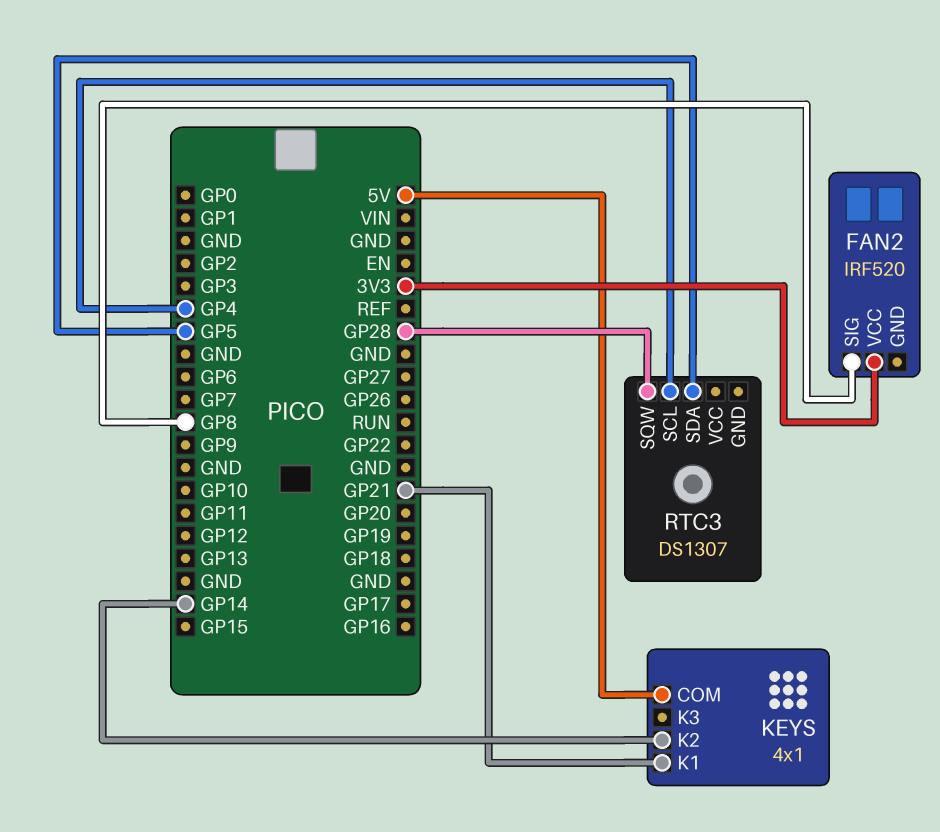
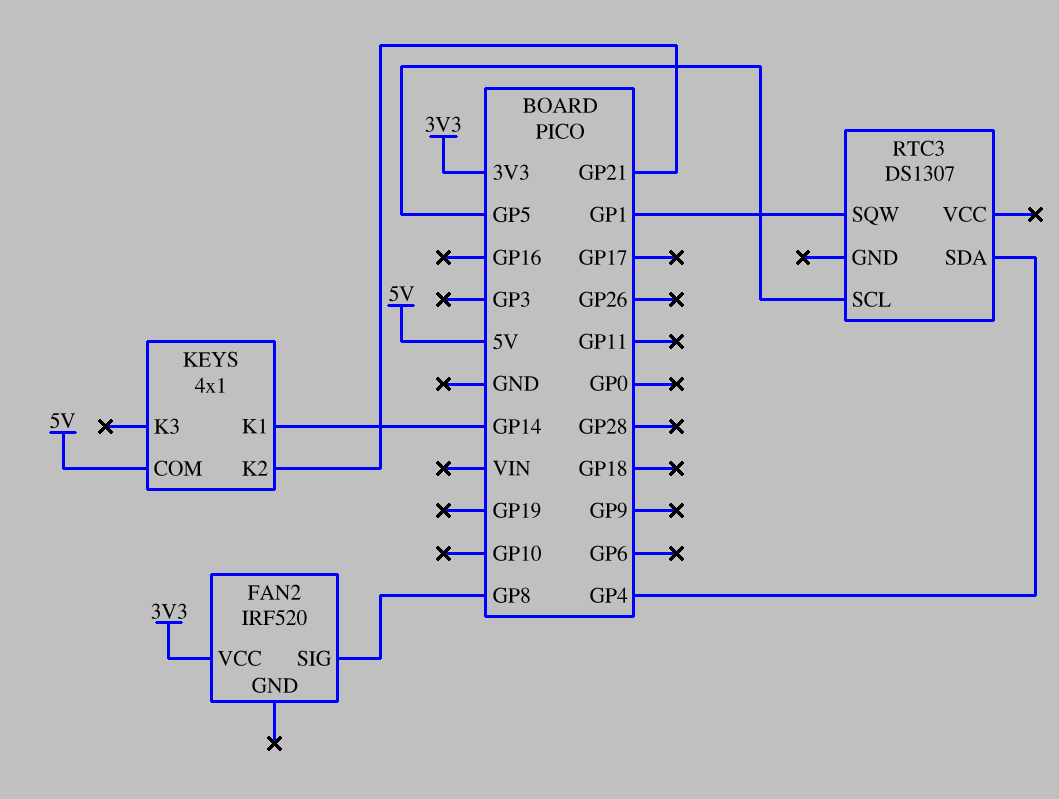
KEYS pin K1: GP21 -> GP14
KEYS pin K2: GP14 -> GP21
RTC3 pin SCL: GP4 -> GP5
RTC3 pin SDA: GP5 -> GP4
RTC3 pin SQW: GP28 -> GP1

